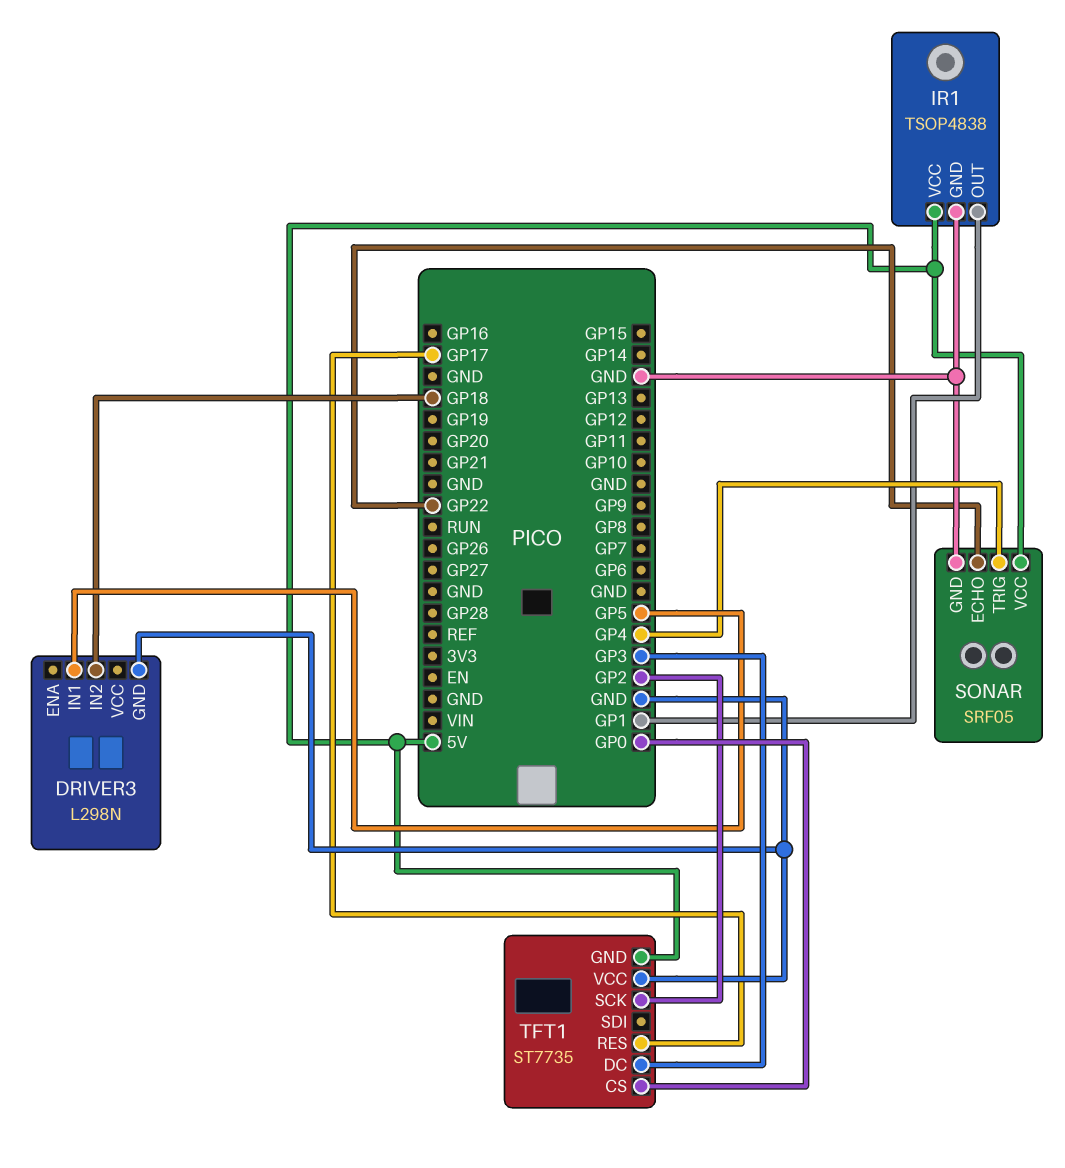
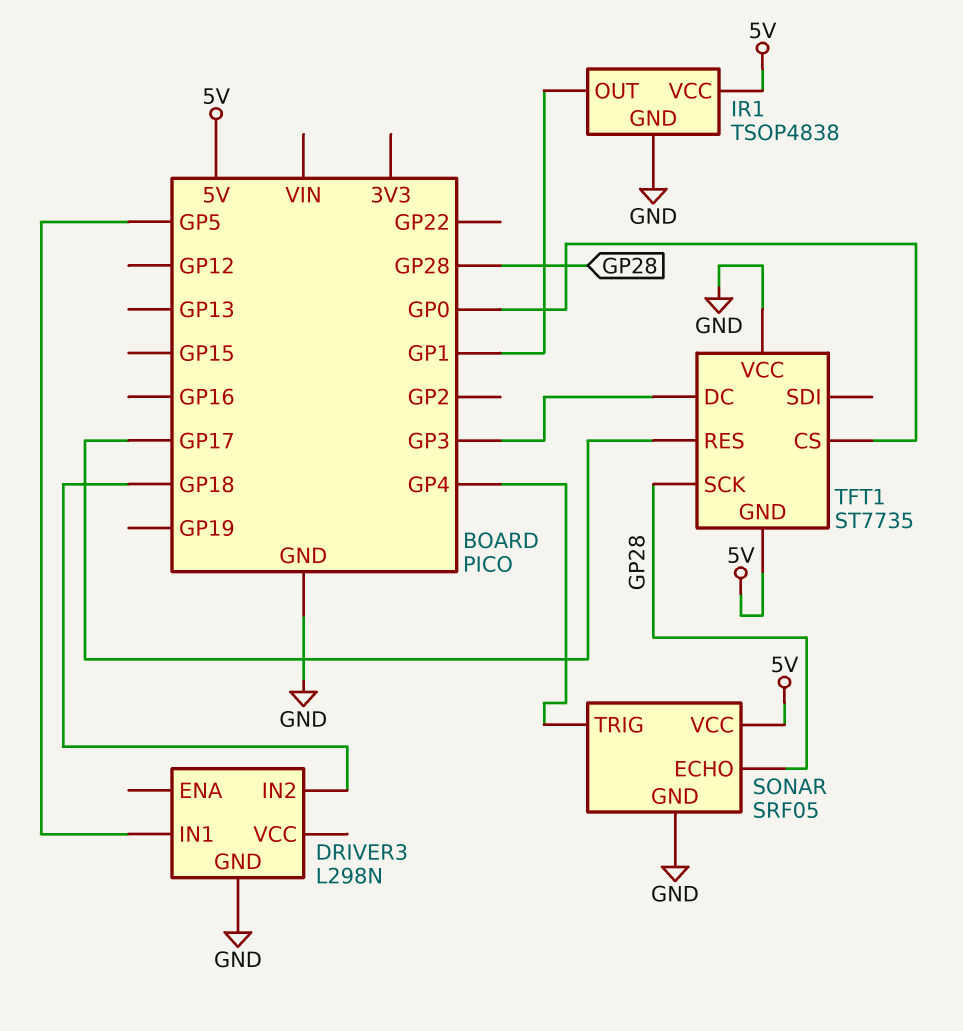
SONAR pin ECHO: GP22 -> GP28
TFT1 pin SCK: GP2 -> GP28

